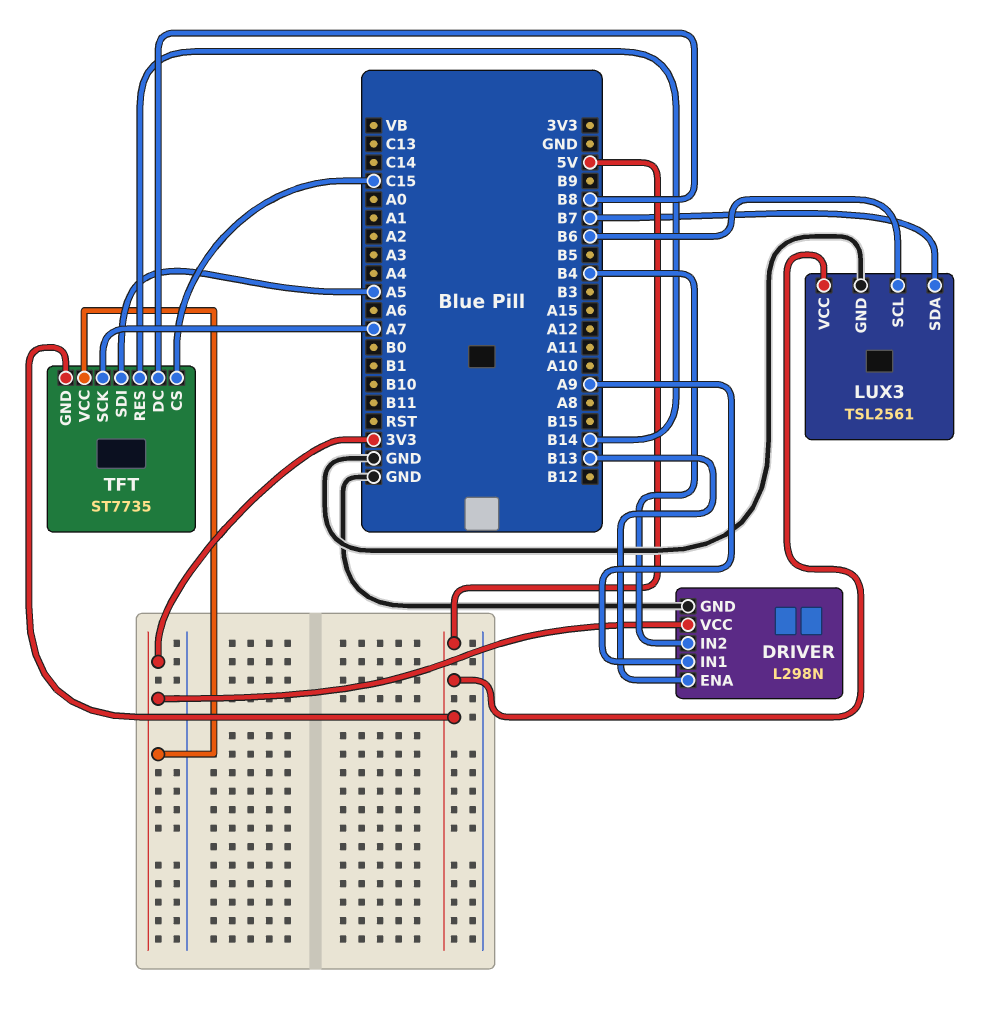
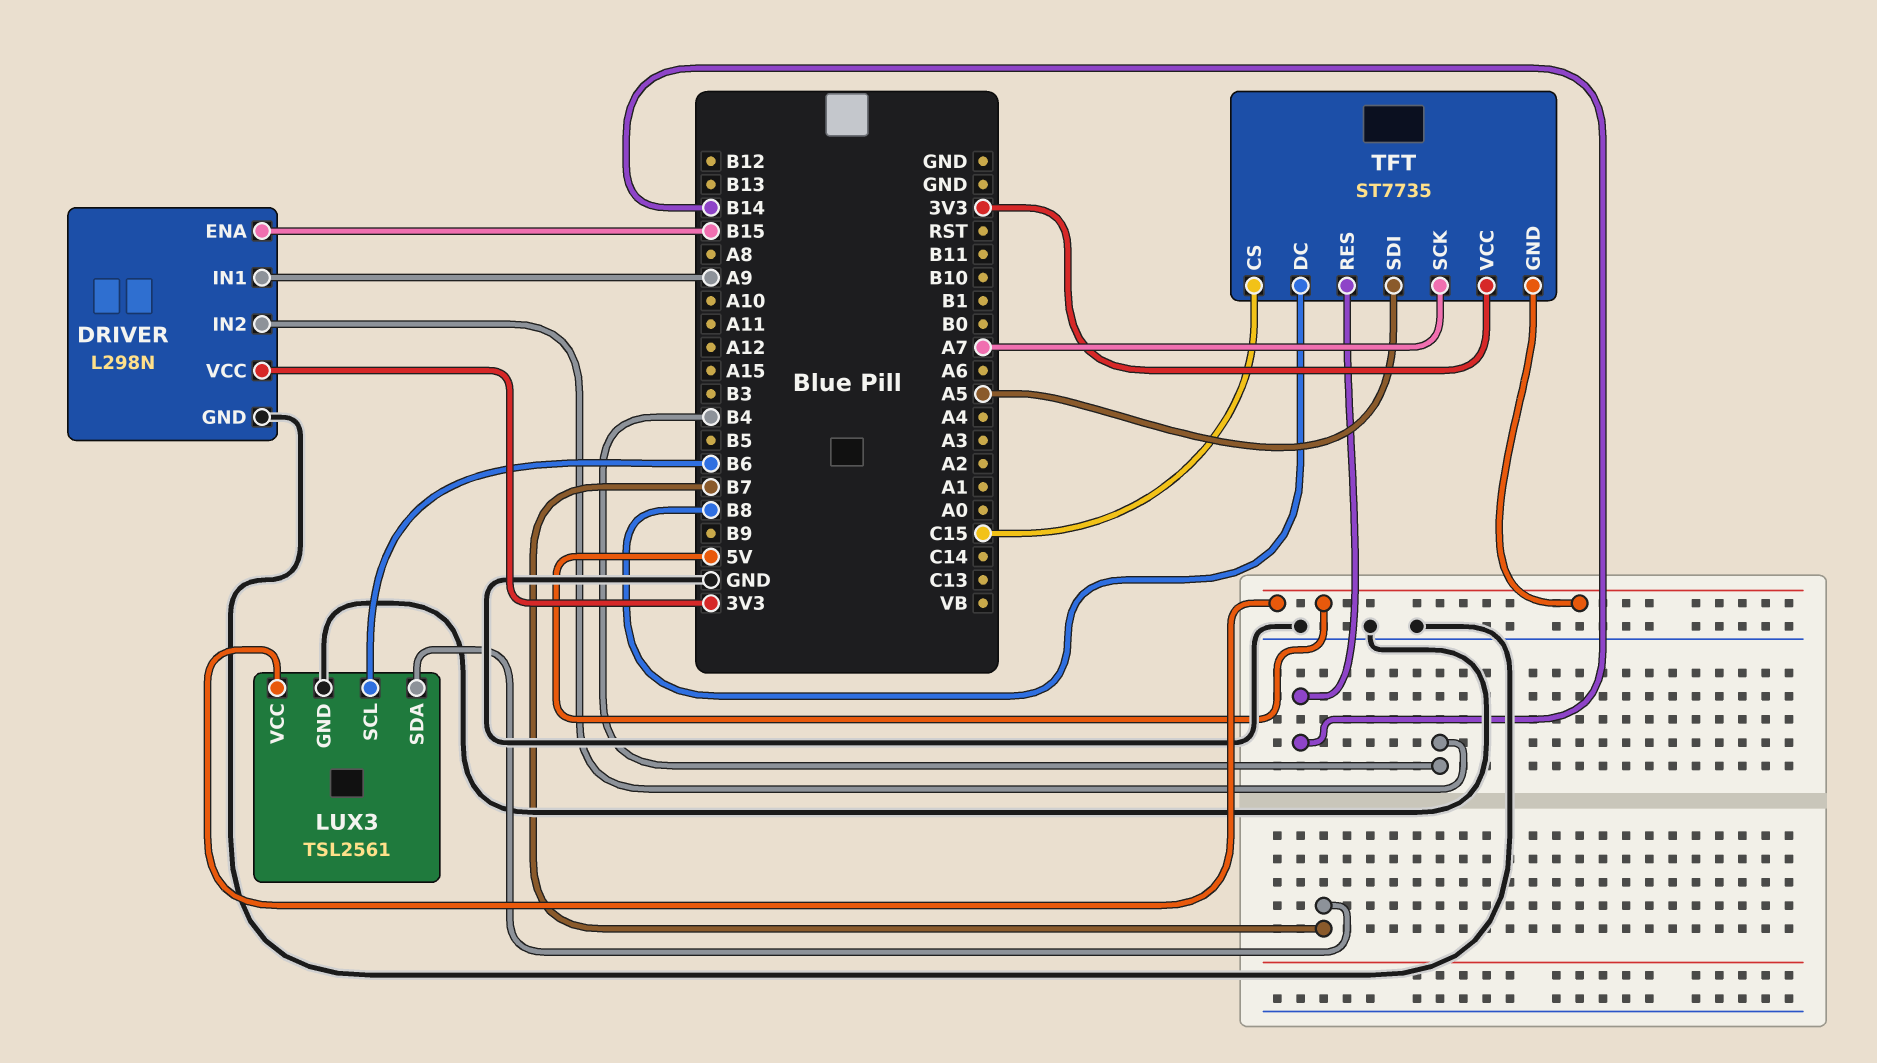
DRIVER pin ENA: B13 -> B15

